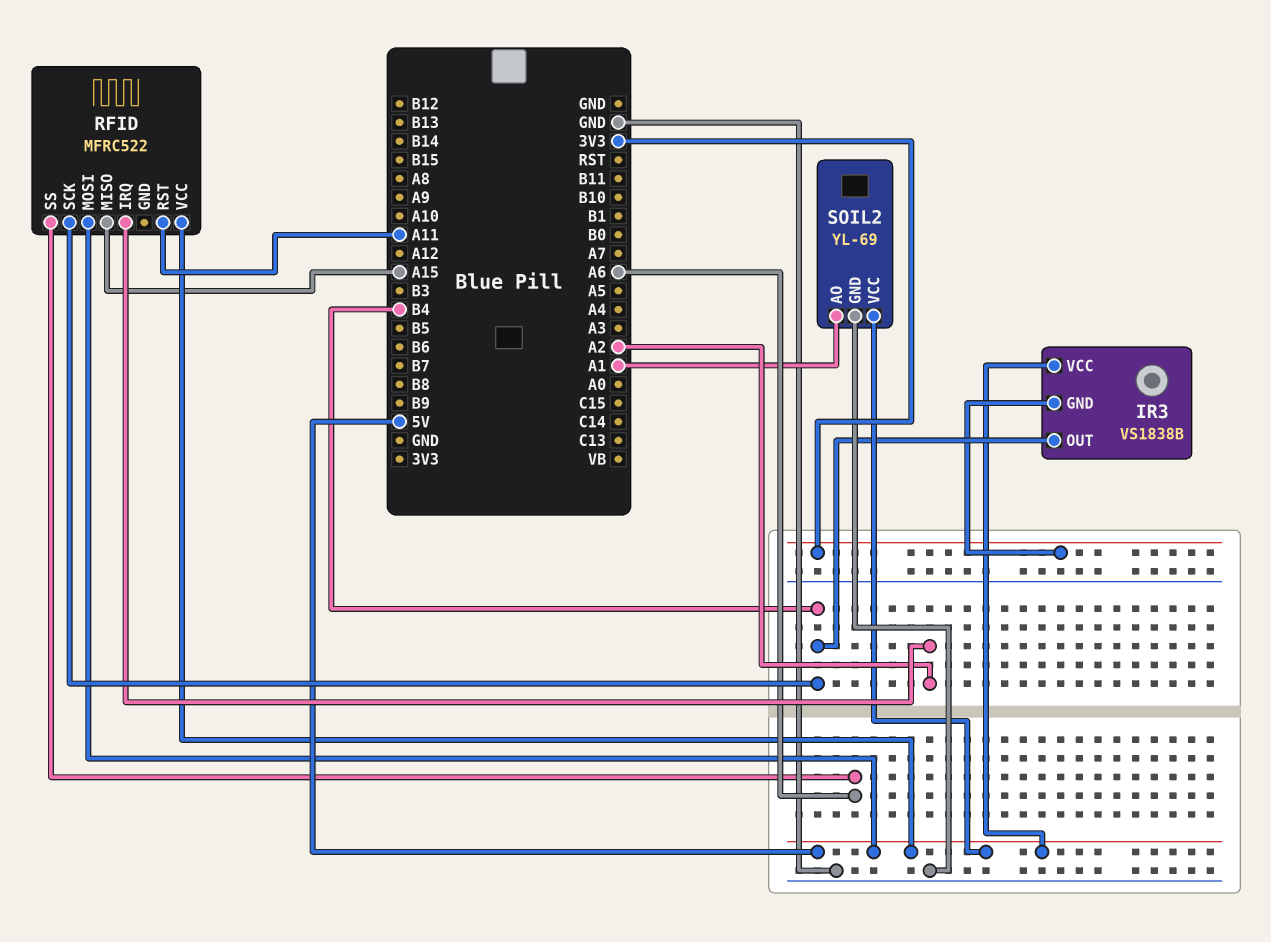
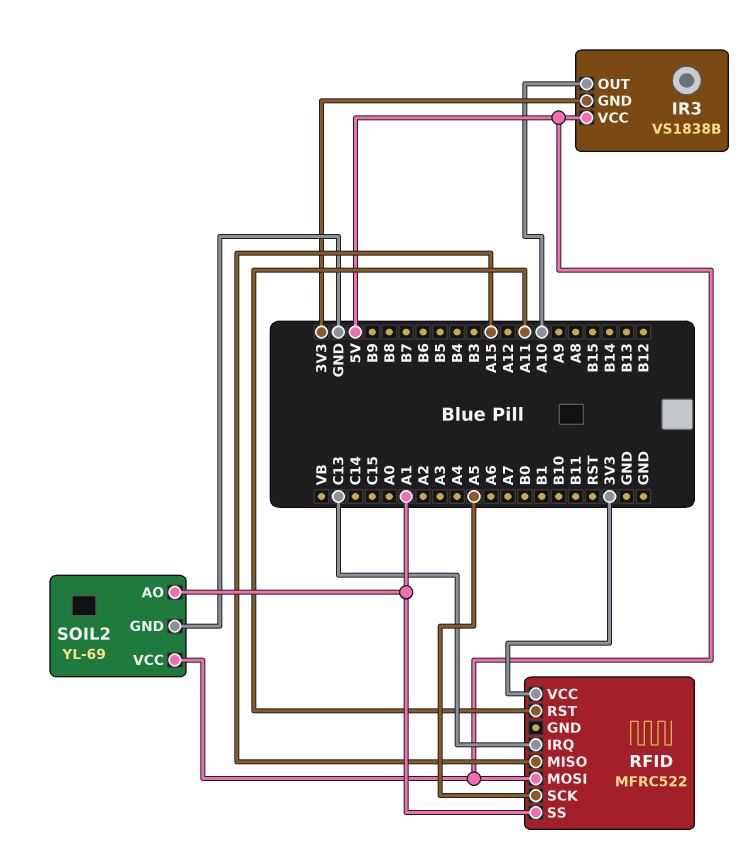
IR3 pin OUT: B4 -> A10
RFID pin IRQ: A2 -> C13
RFID pin SCK: B4 -> A5
RFID pin SS: A6 -> A1
RFID pin VCC: 5V -> 3V3

